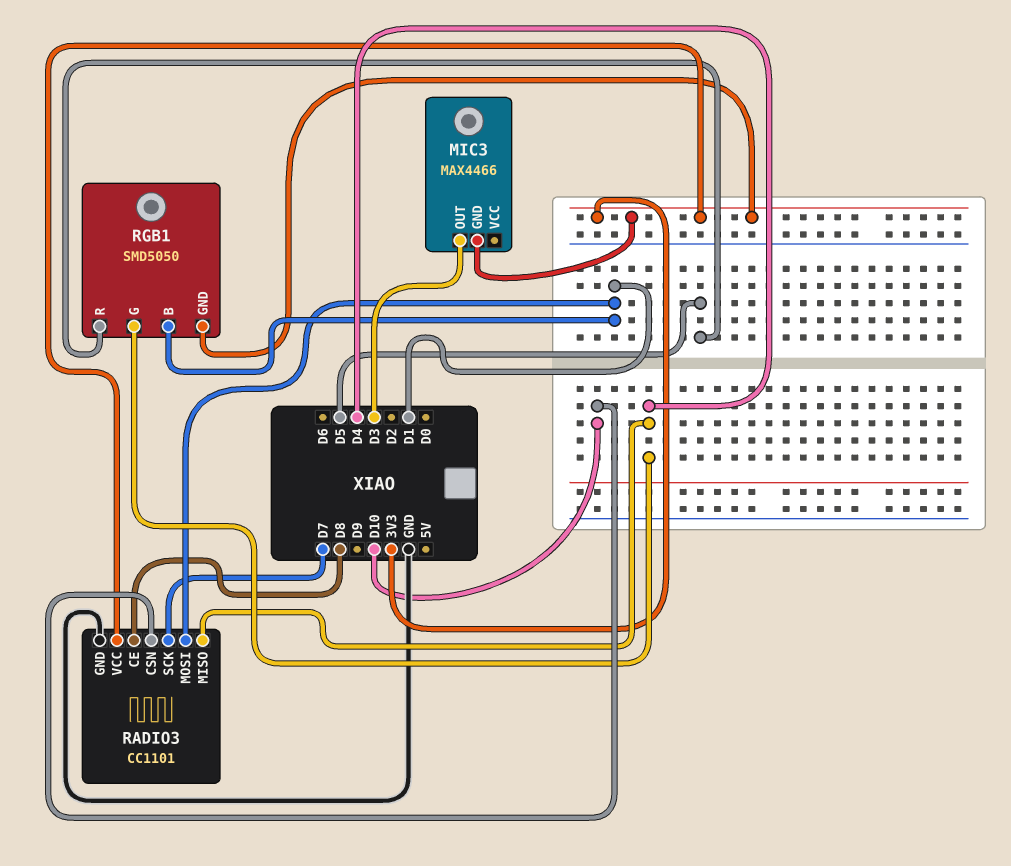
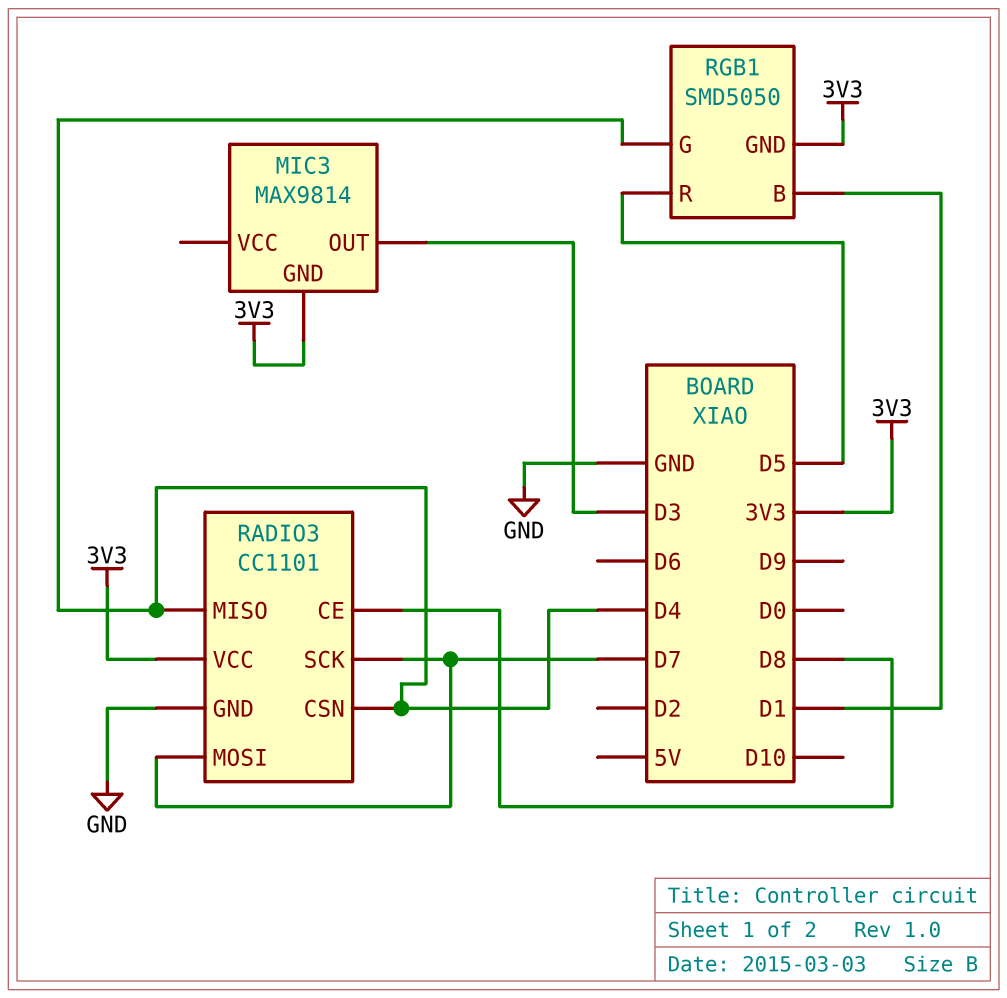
MIC3: MAX4466 -> MAX9814
RADIO3 pin CSN: D10 -> D4
RADIO3 pin MOSI: D1 -> D7

